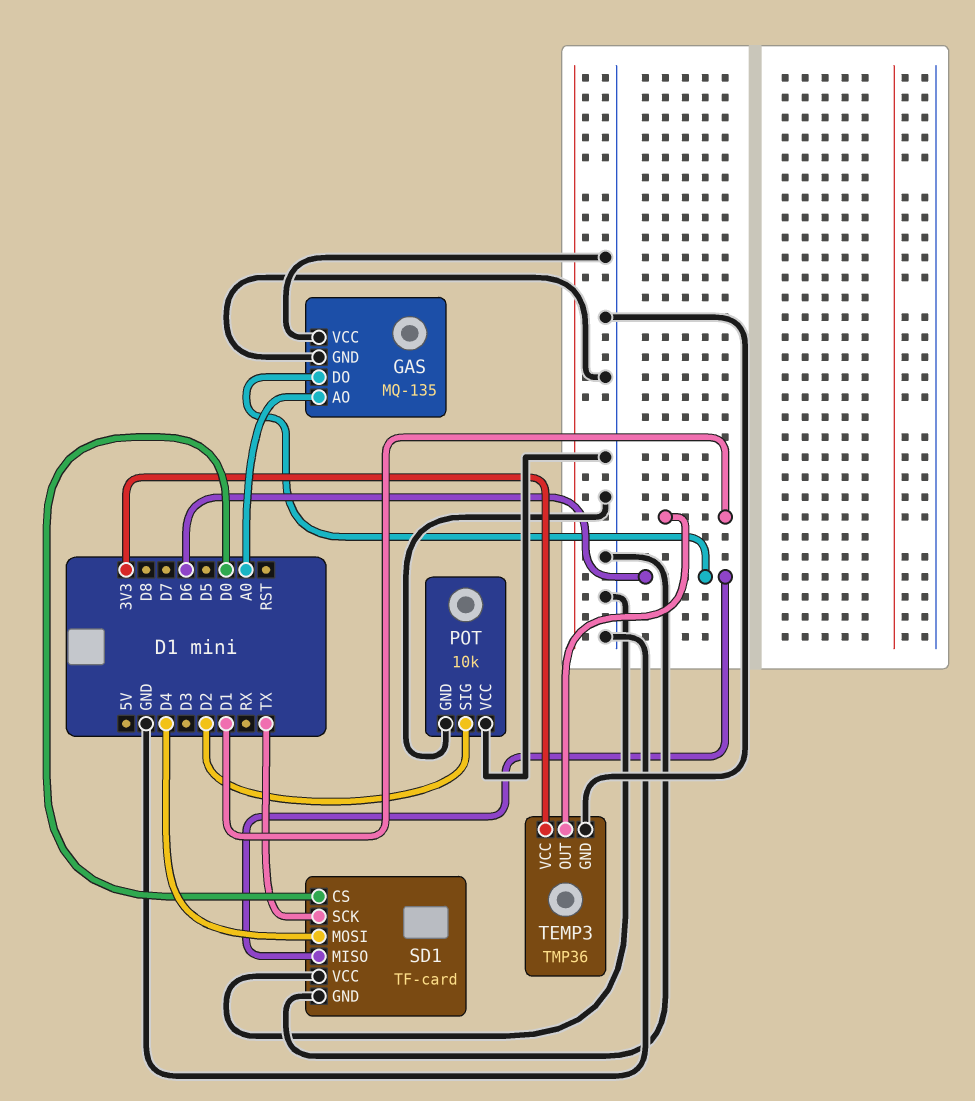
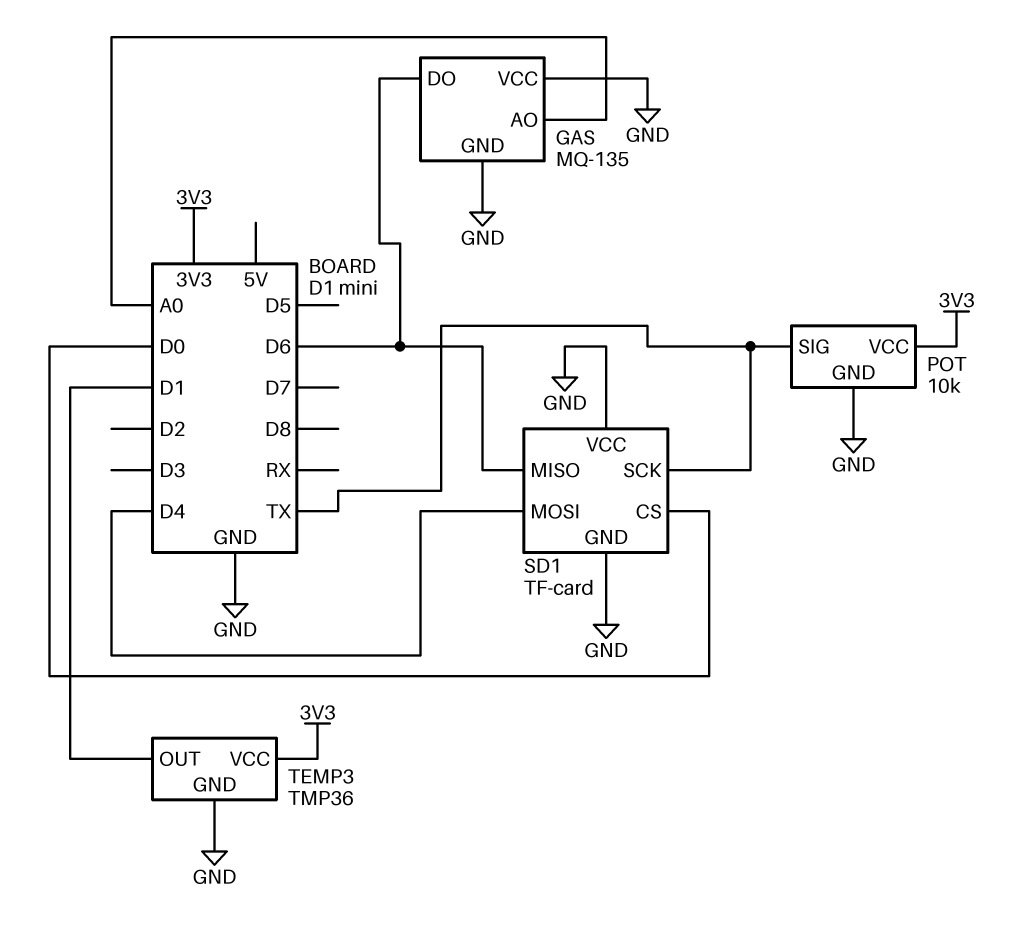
POT pin SIG: D2 -> TX
POT pin VCC: GND -> 3V3

